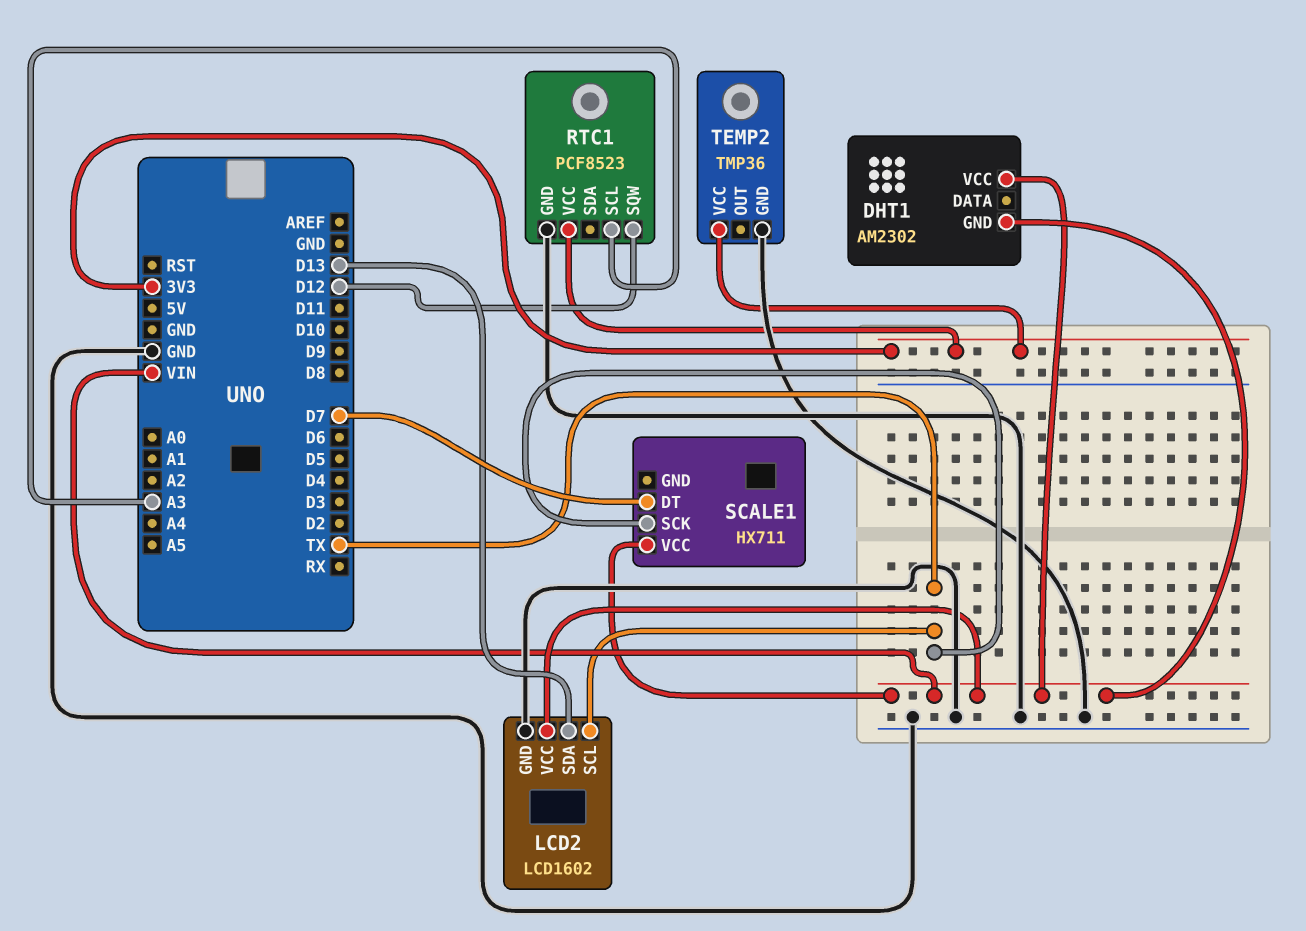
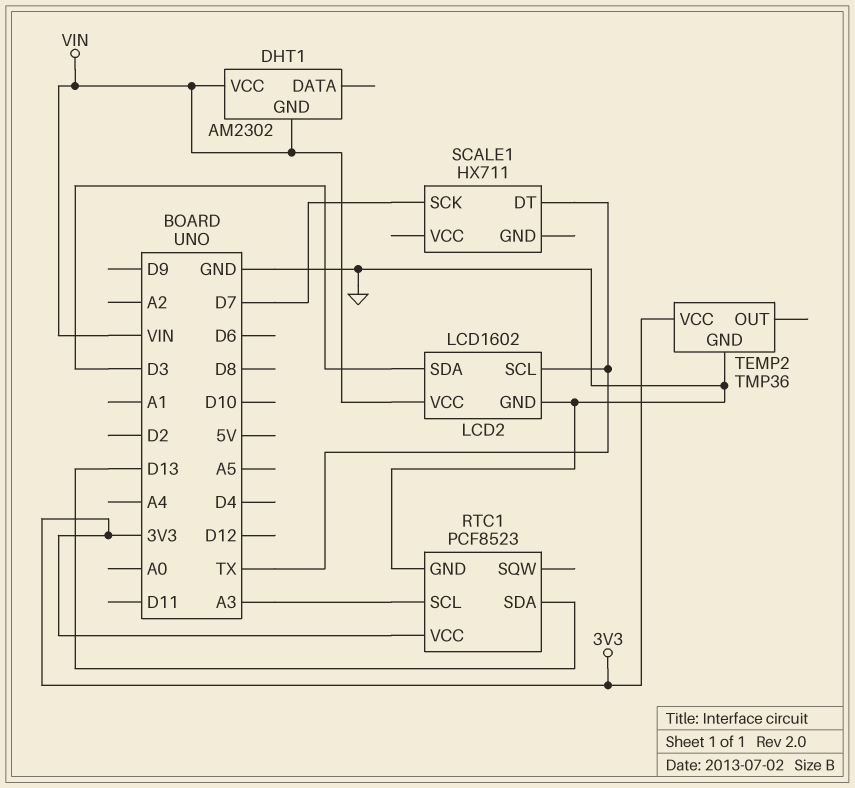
LCD2 pin SDA: D13 -> D3
RTC1 pin SDA: none -> D13
RTC1 pin SQW: D12 -> none
SCALE1 pin DT: D7 -> TX
SCALE1 pin SCK: TX -> D7
SCALE1 pin VCC: VIN -> none

